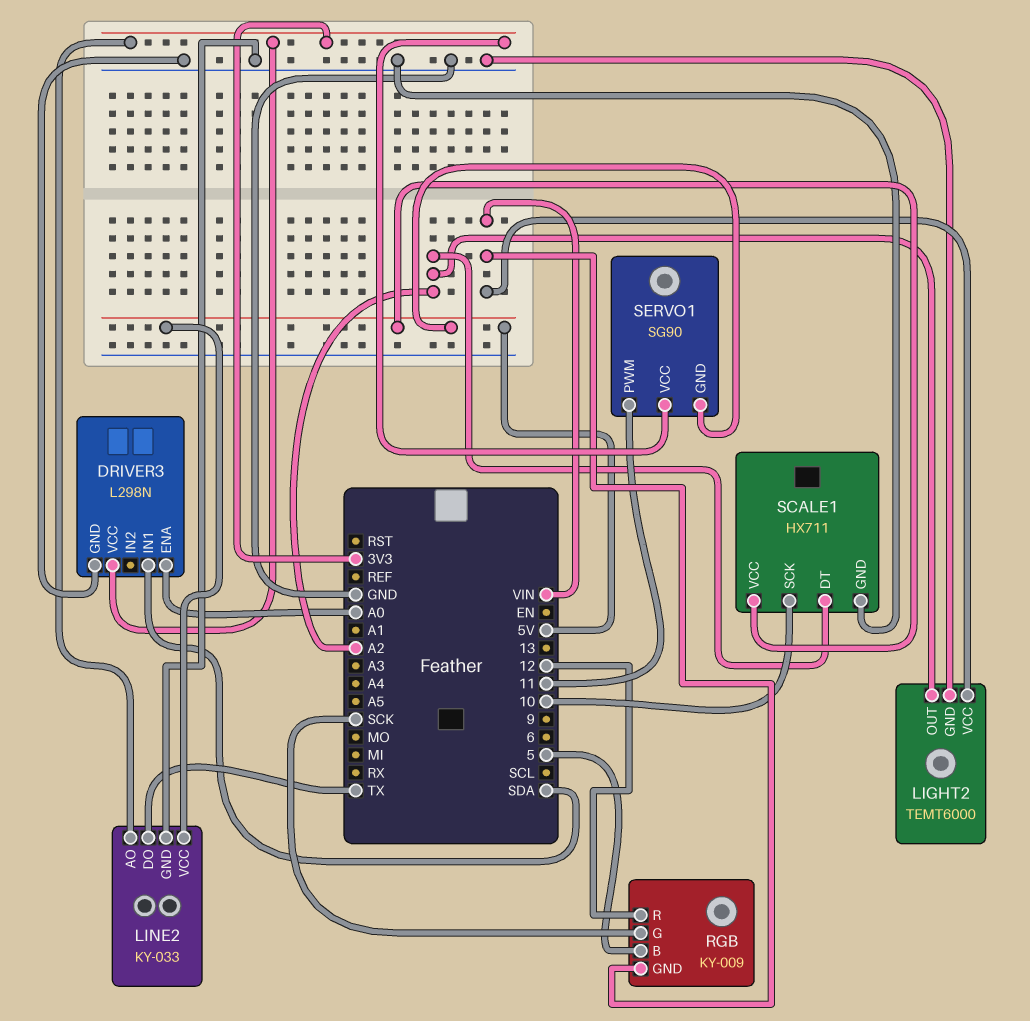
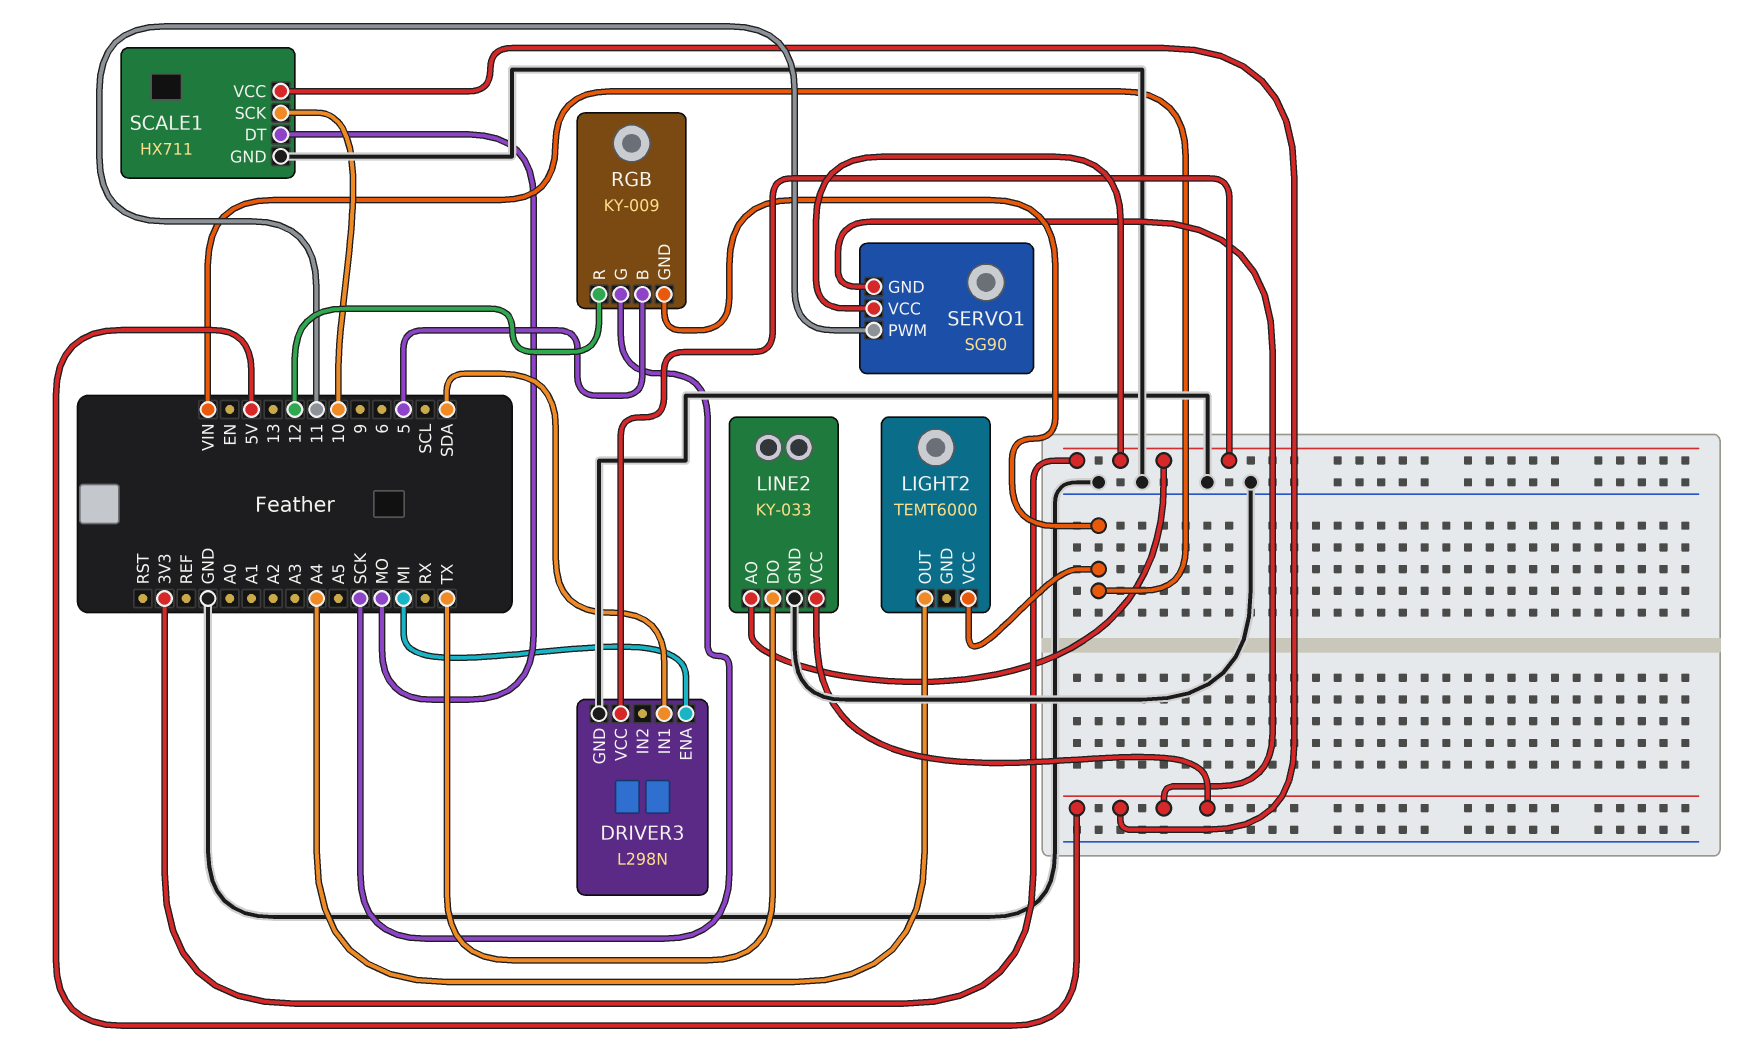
DRIVER3 pin ENA: A0 -> MI
LIGHT2 pin GND: GND -> none
LIGHT2 pin OUT: A2 -> A4
SCALE1 pin DT: A2 -> MO

